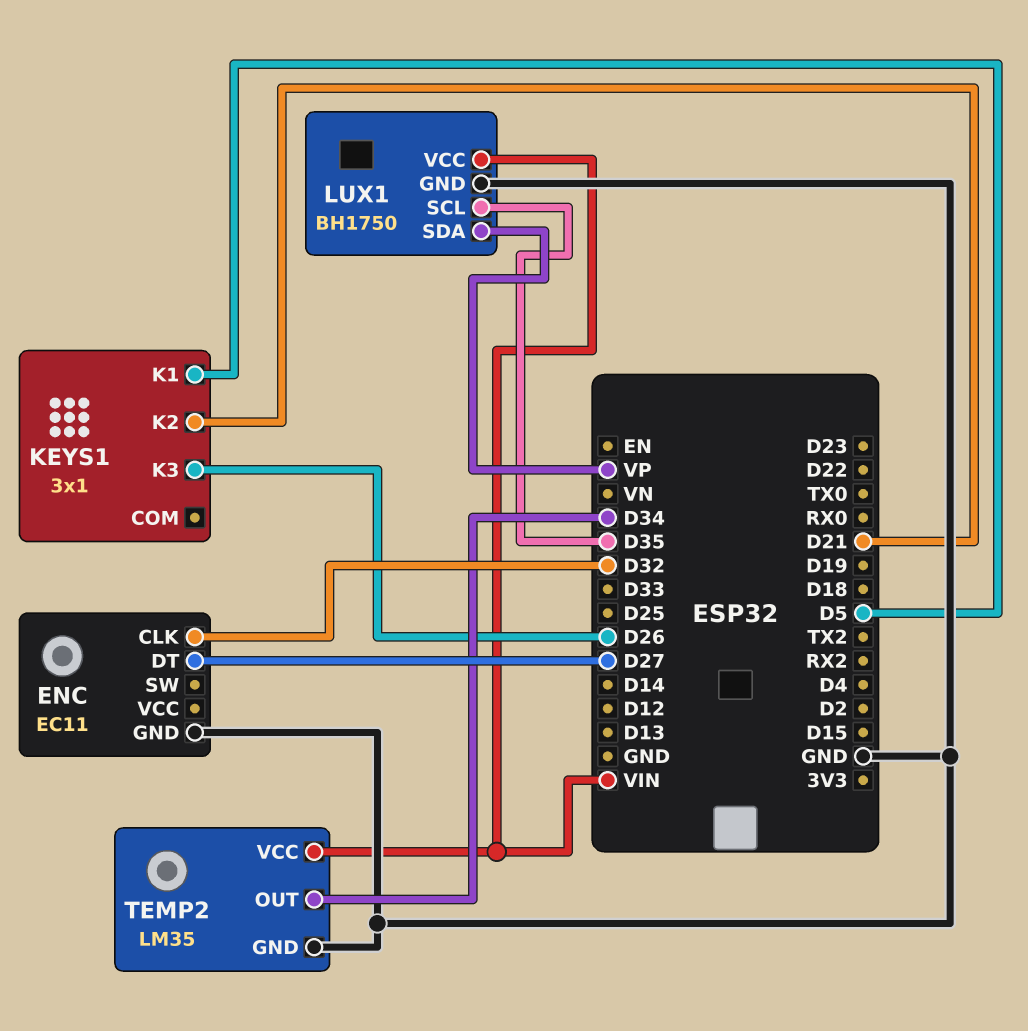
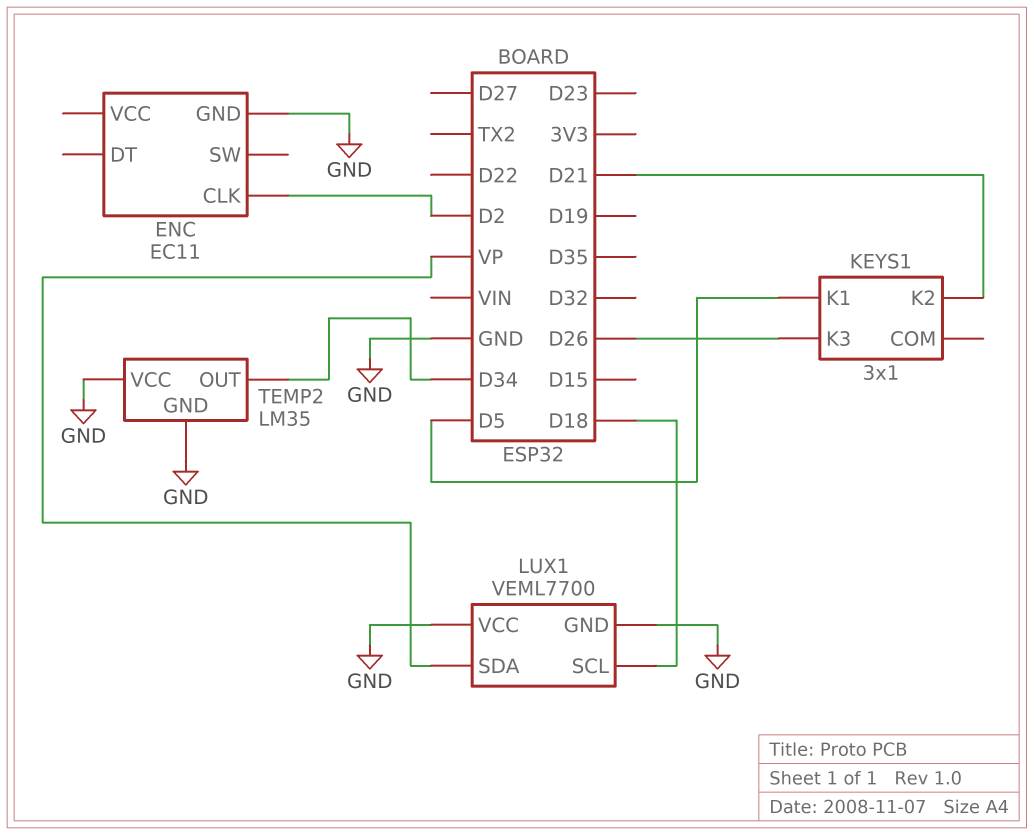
ENC pin CLK: D32 -> D2
ENC pin DT: D27 -> none
LUX1: BH1750 -> VEML7700
LUX1 pin SCL: D35 -> D18
LUX1 pin VCC: VIN -> GND
TEMP2 pin VCC: VIN -> GND

